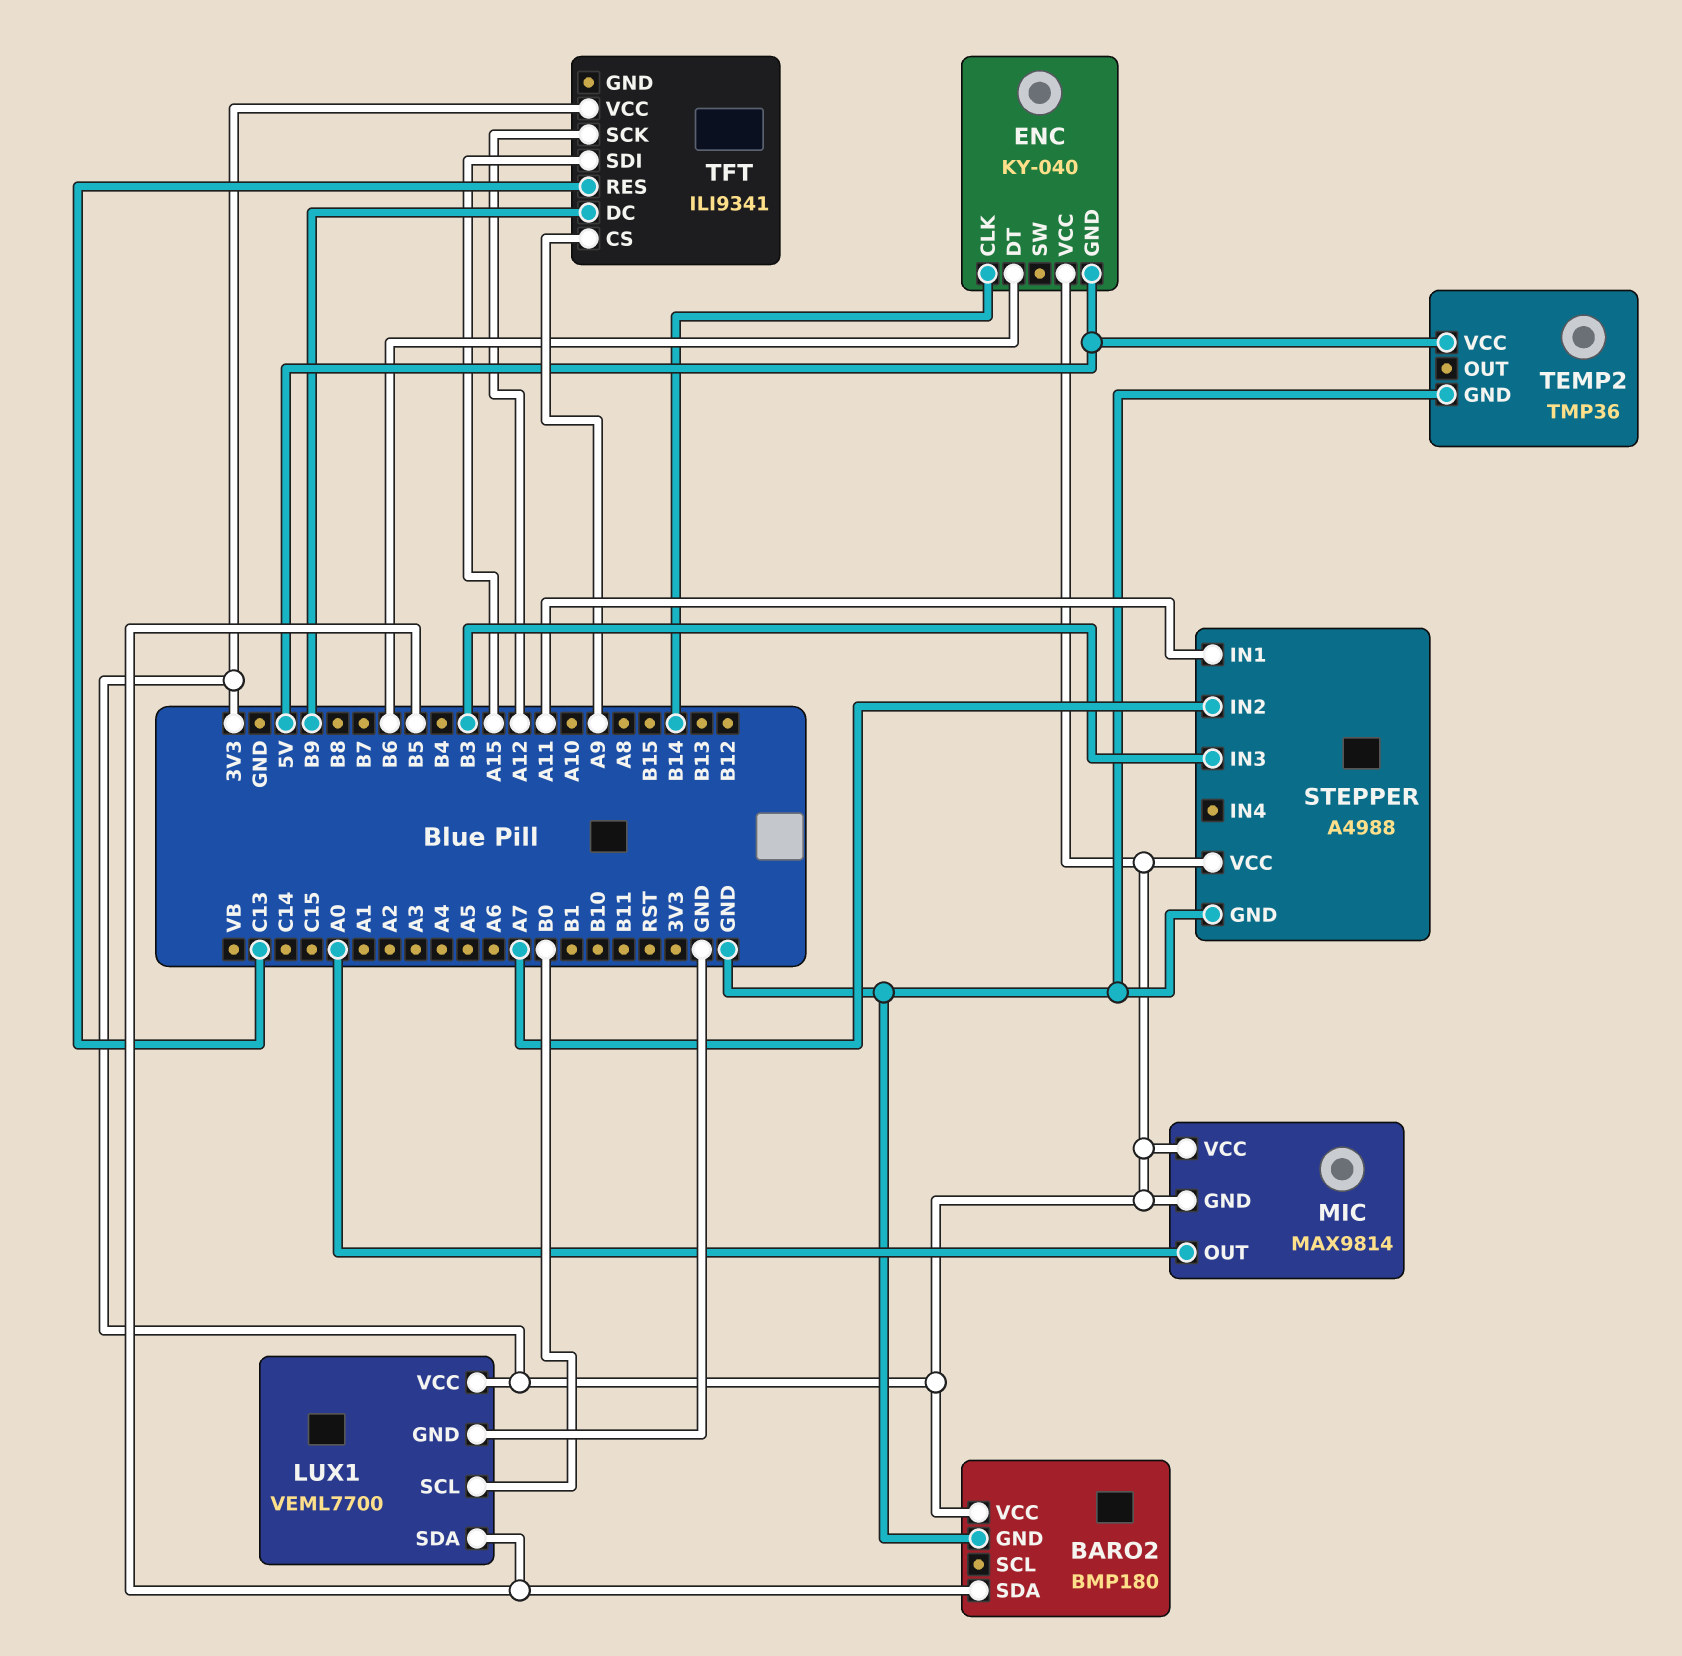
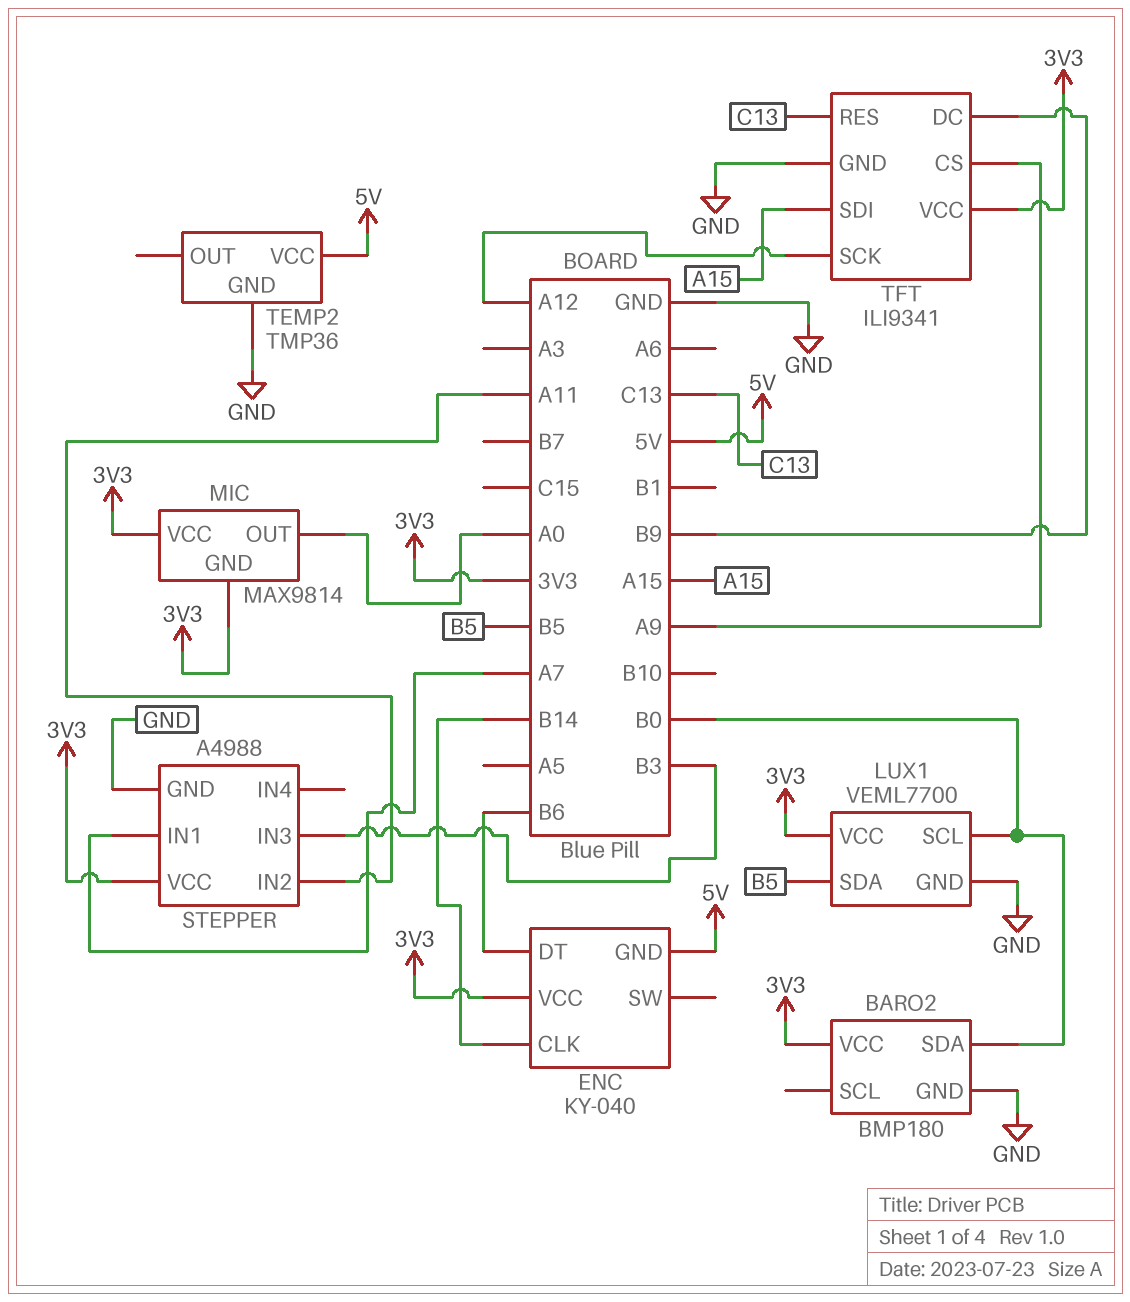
BARO2 pin SDA: B5 -> B0
STEPPER pin IN1: A11 -> A7
STEPPER pin IN2: A7 -> A11
TFT pin GND: none -> GND

